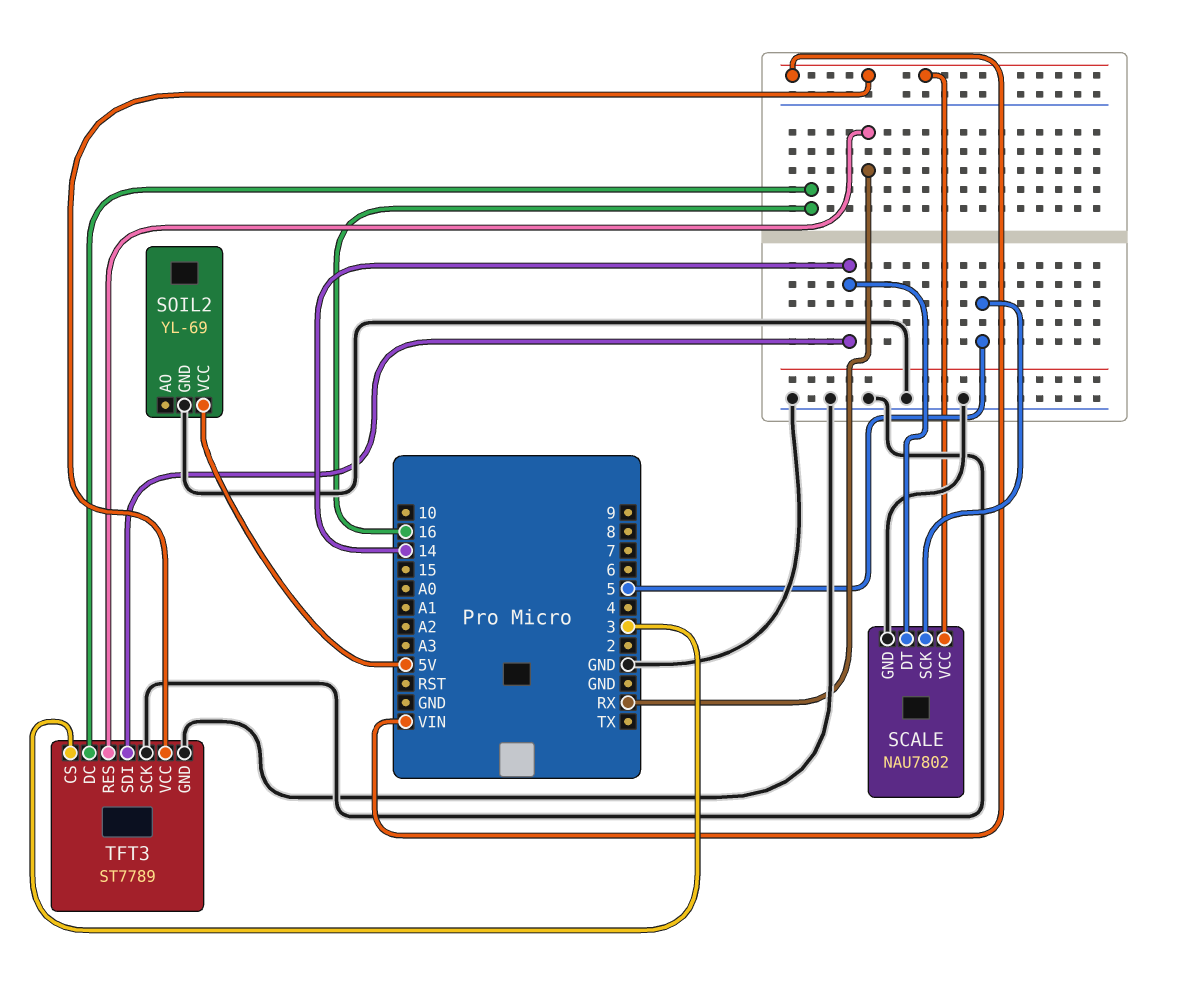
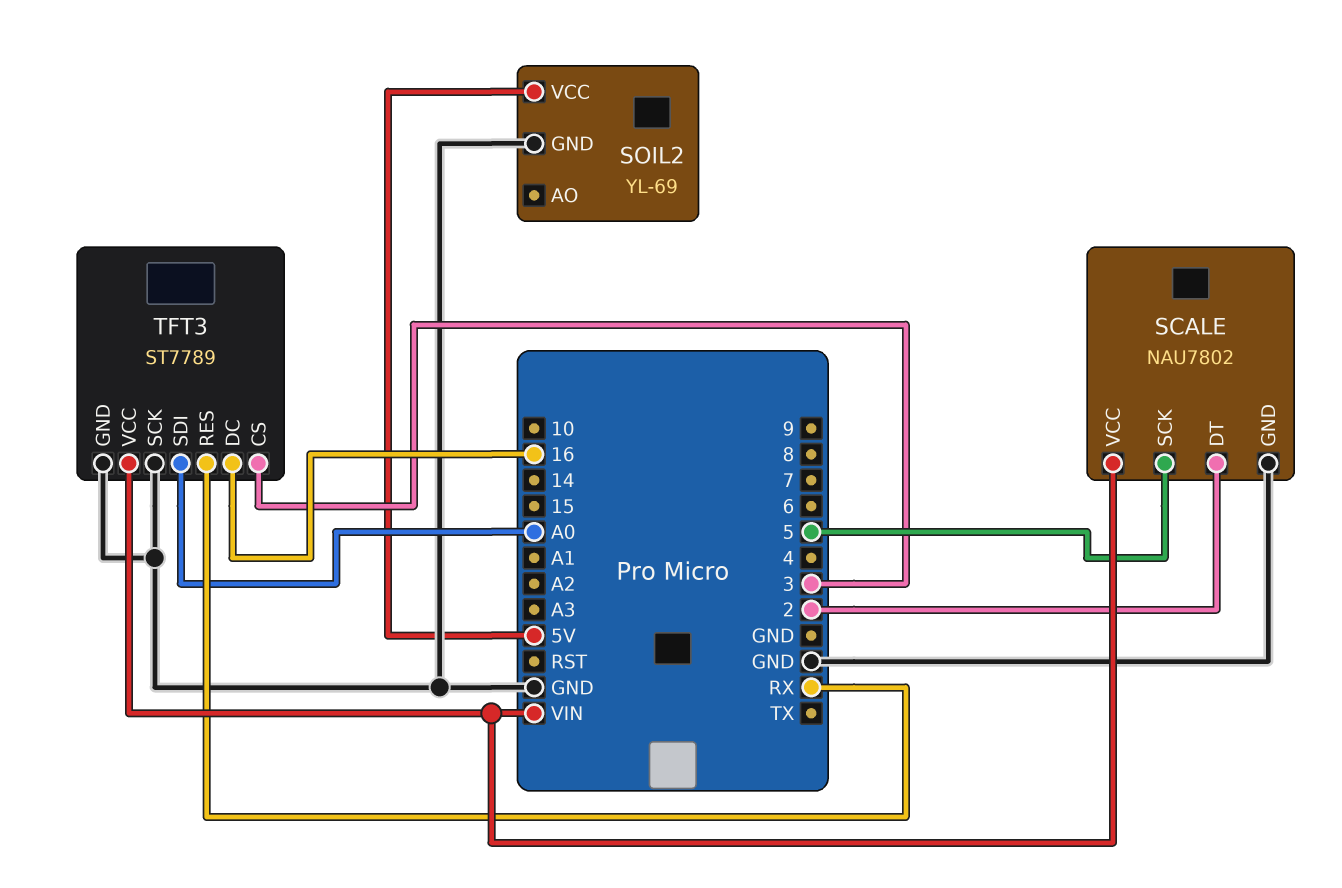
SCALE pin DT: 14 -> 2
TFT3 pin SDI: 14 -> A0

